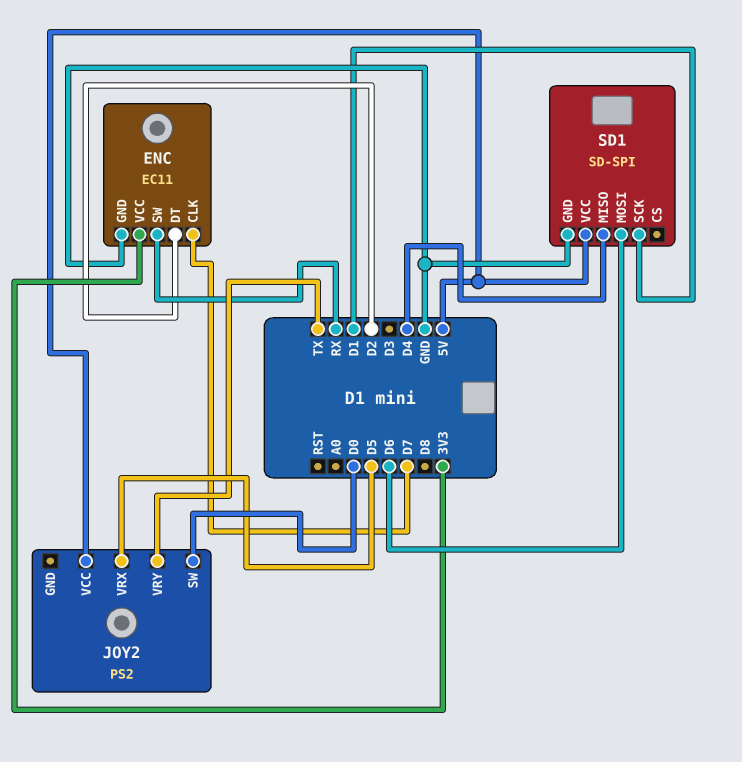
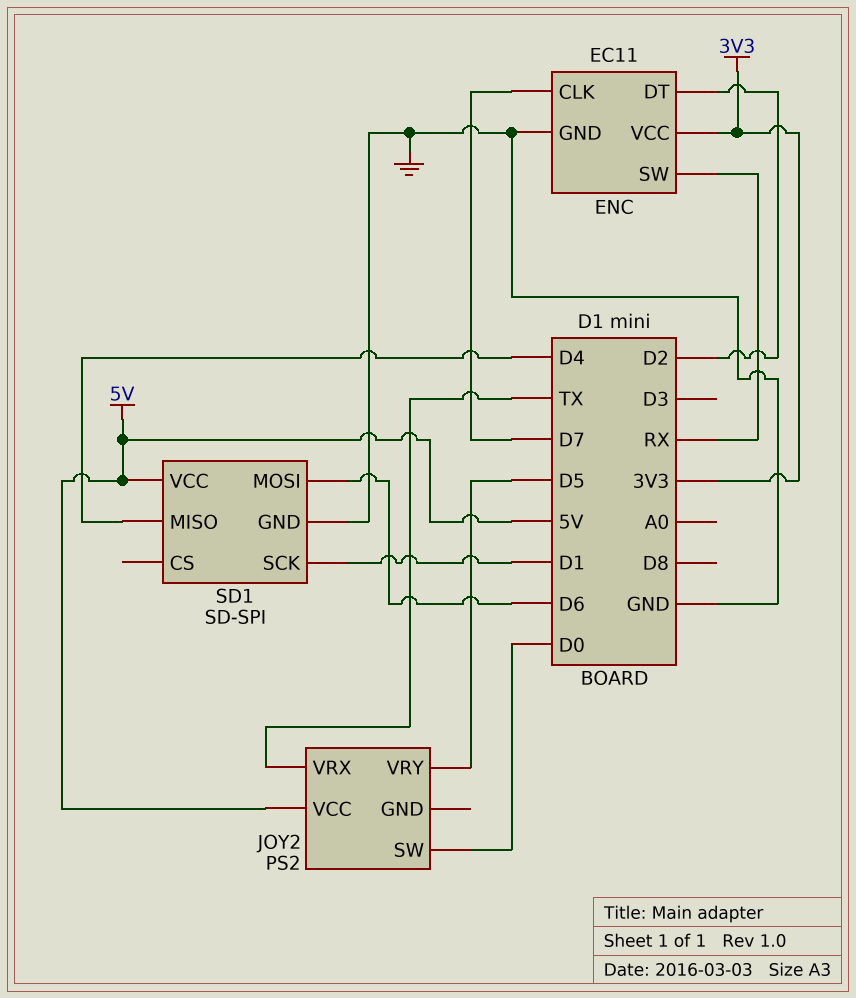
JOY2 pin VRX: D5 -> TX
JOY2 pin VRY: TX -> D5

